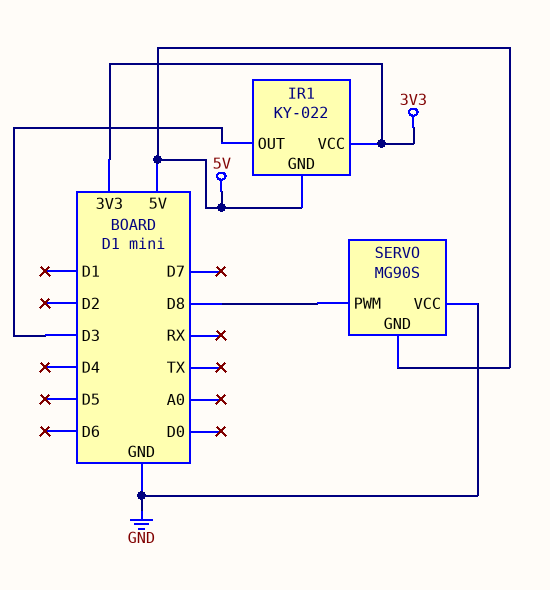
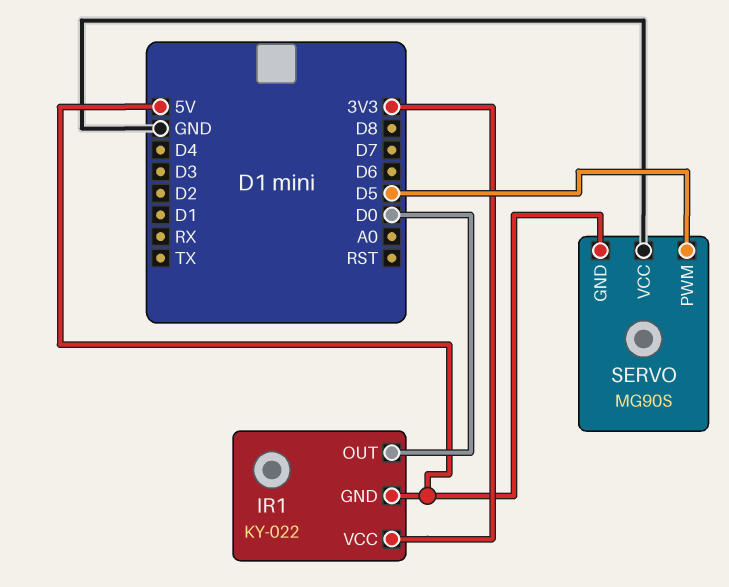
IR1 pin OUT: D3 -> D0
SERVO pin PWM: D8 -> D5

